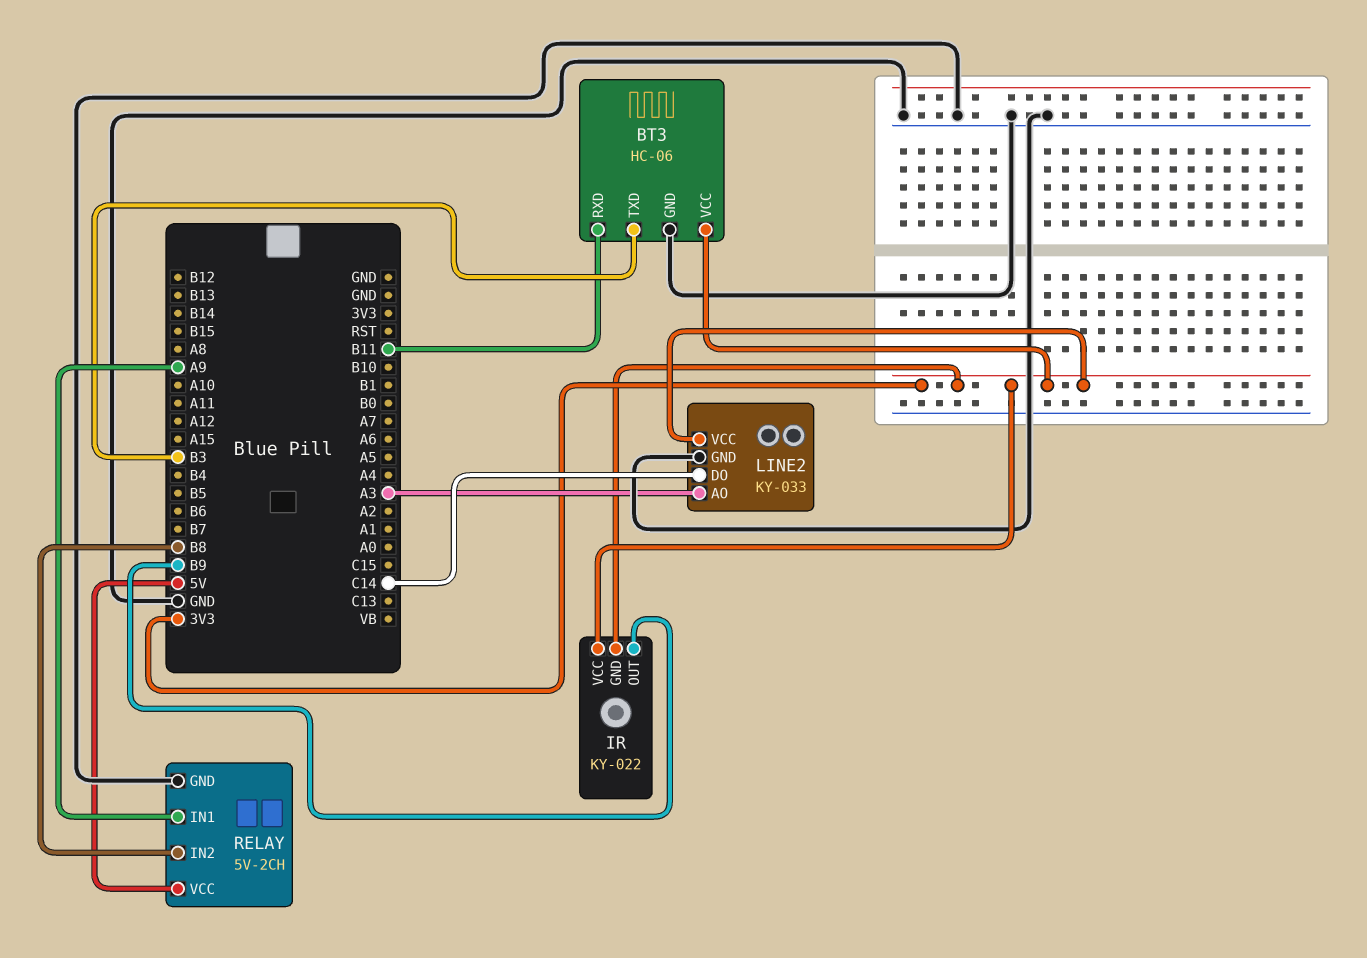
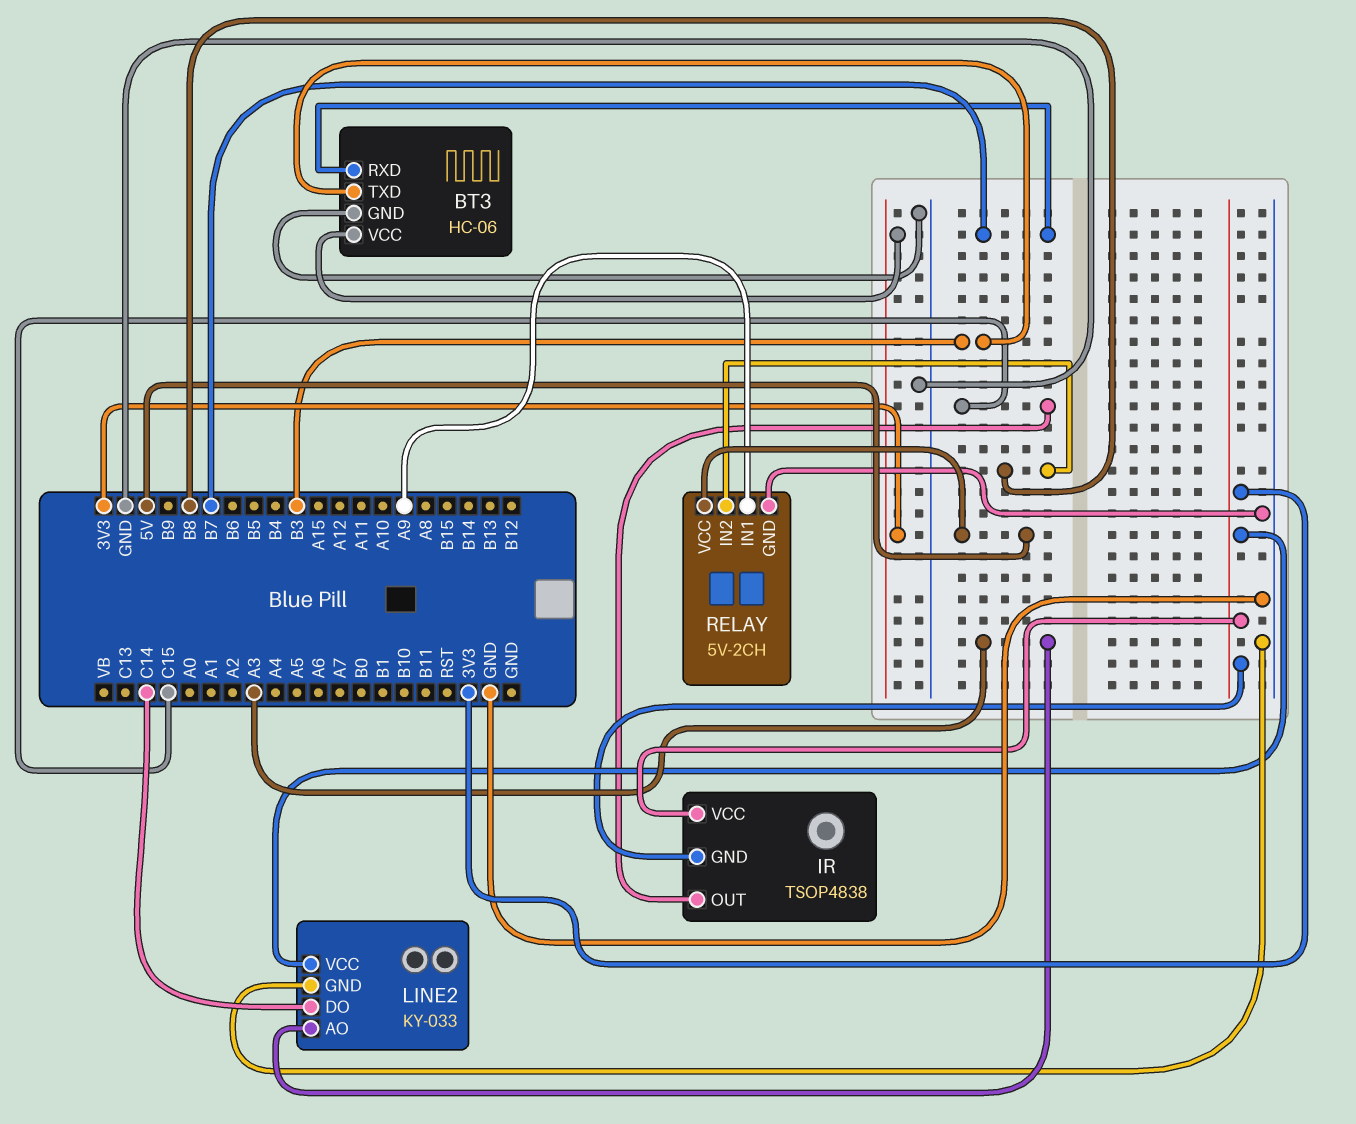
BT3 pin RXD: B11 -> B7
IR: KY-022 -> TSOP4838
IR pin OUT: B9 -> C15

